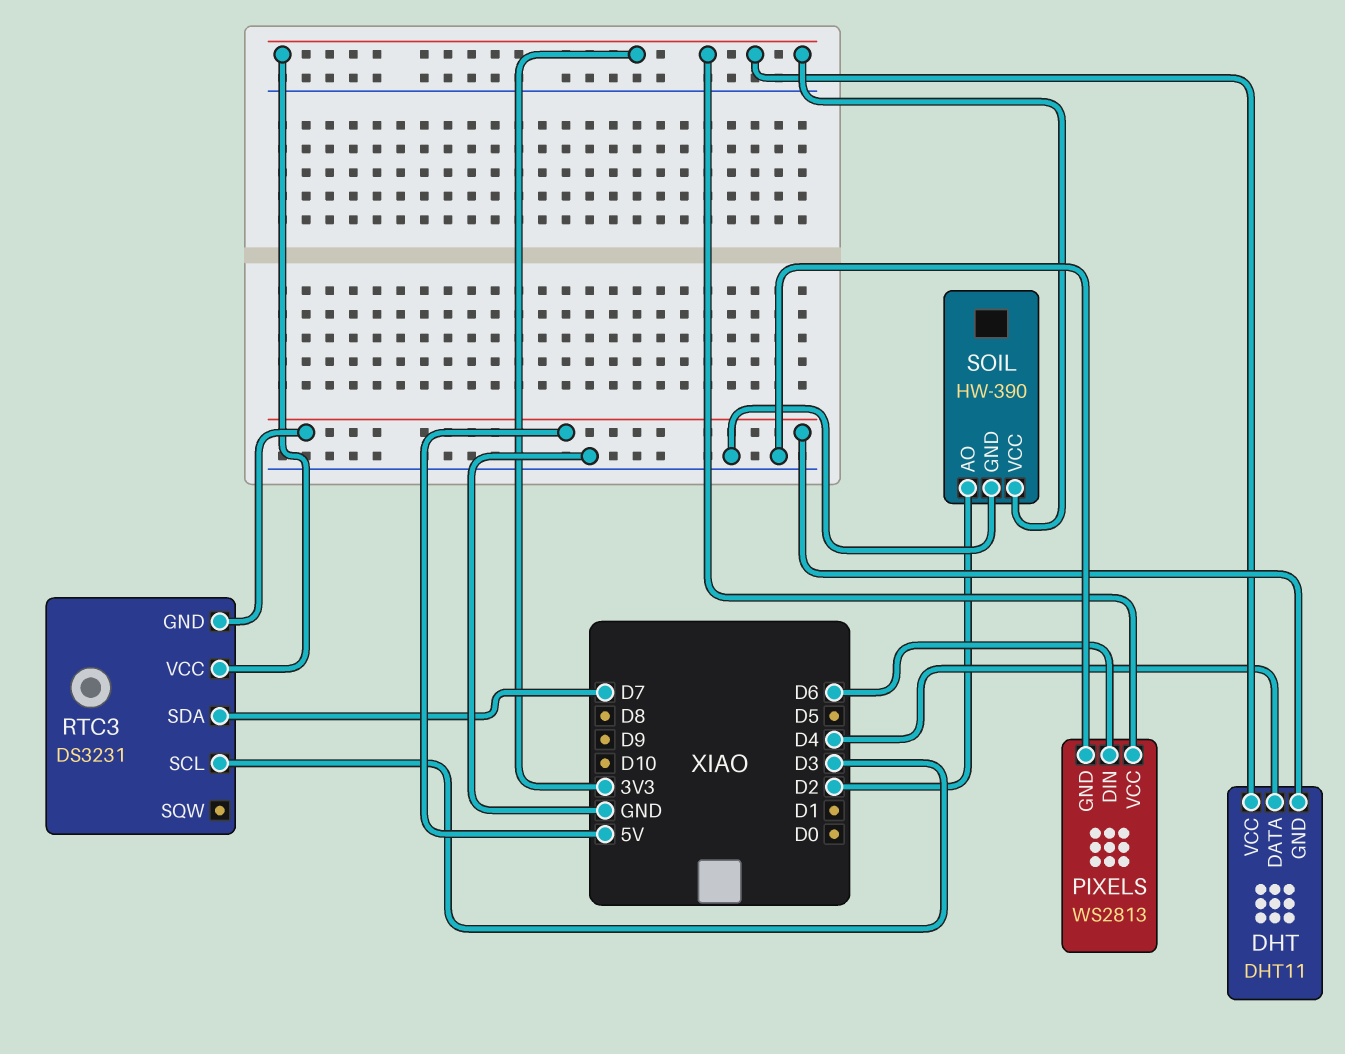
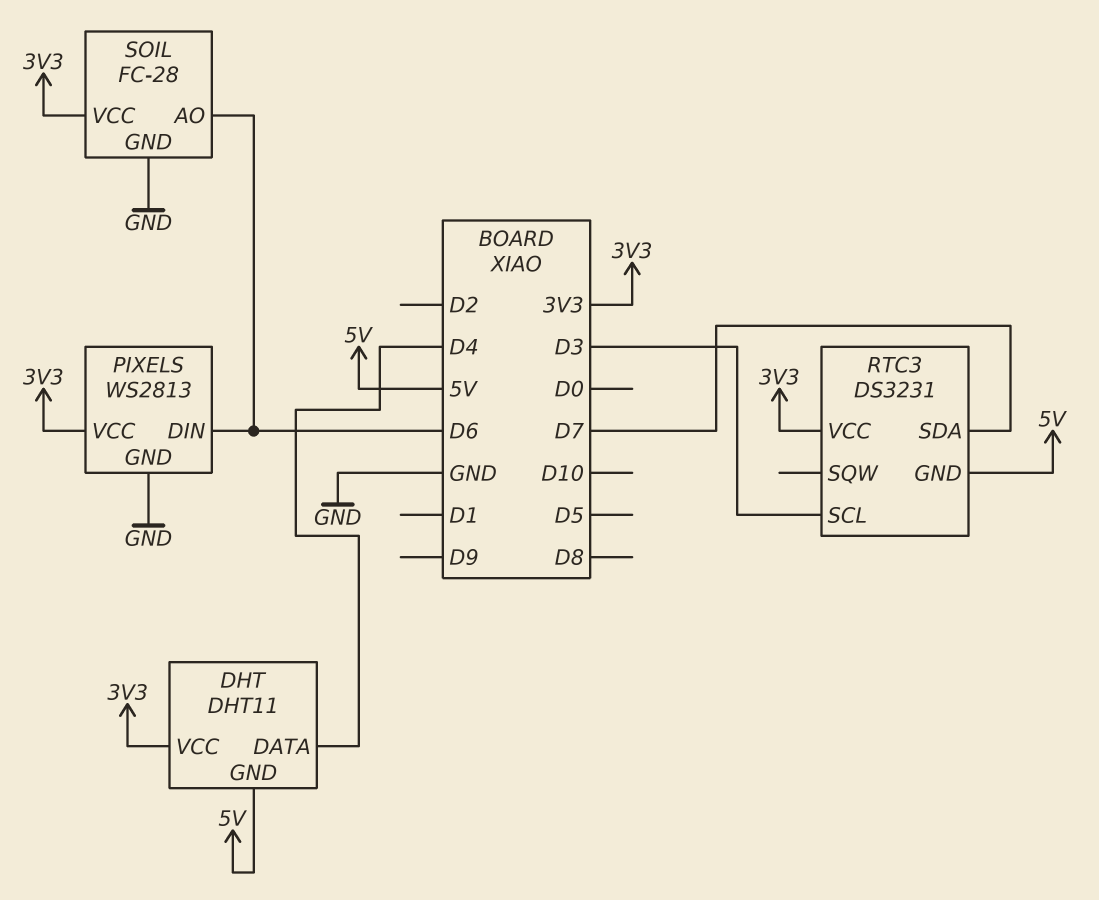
SOIL: HW-390 -> FC-28
SOIL pin AO: D2 -> D6

